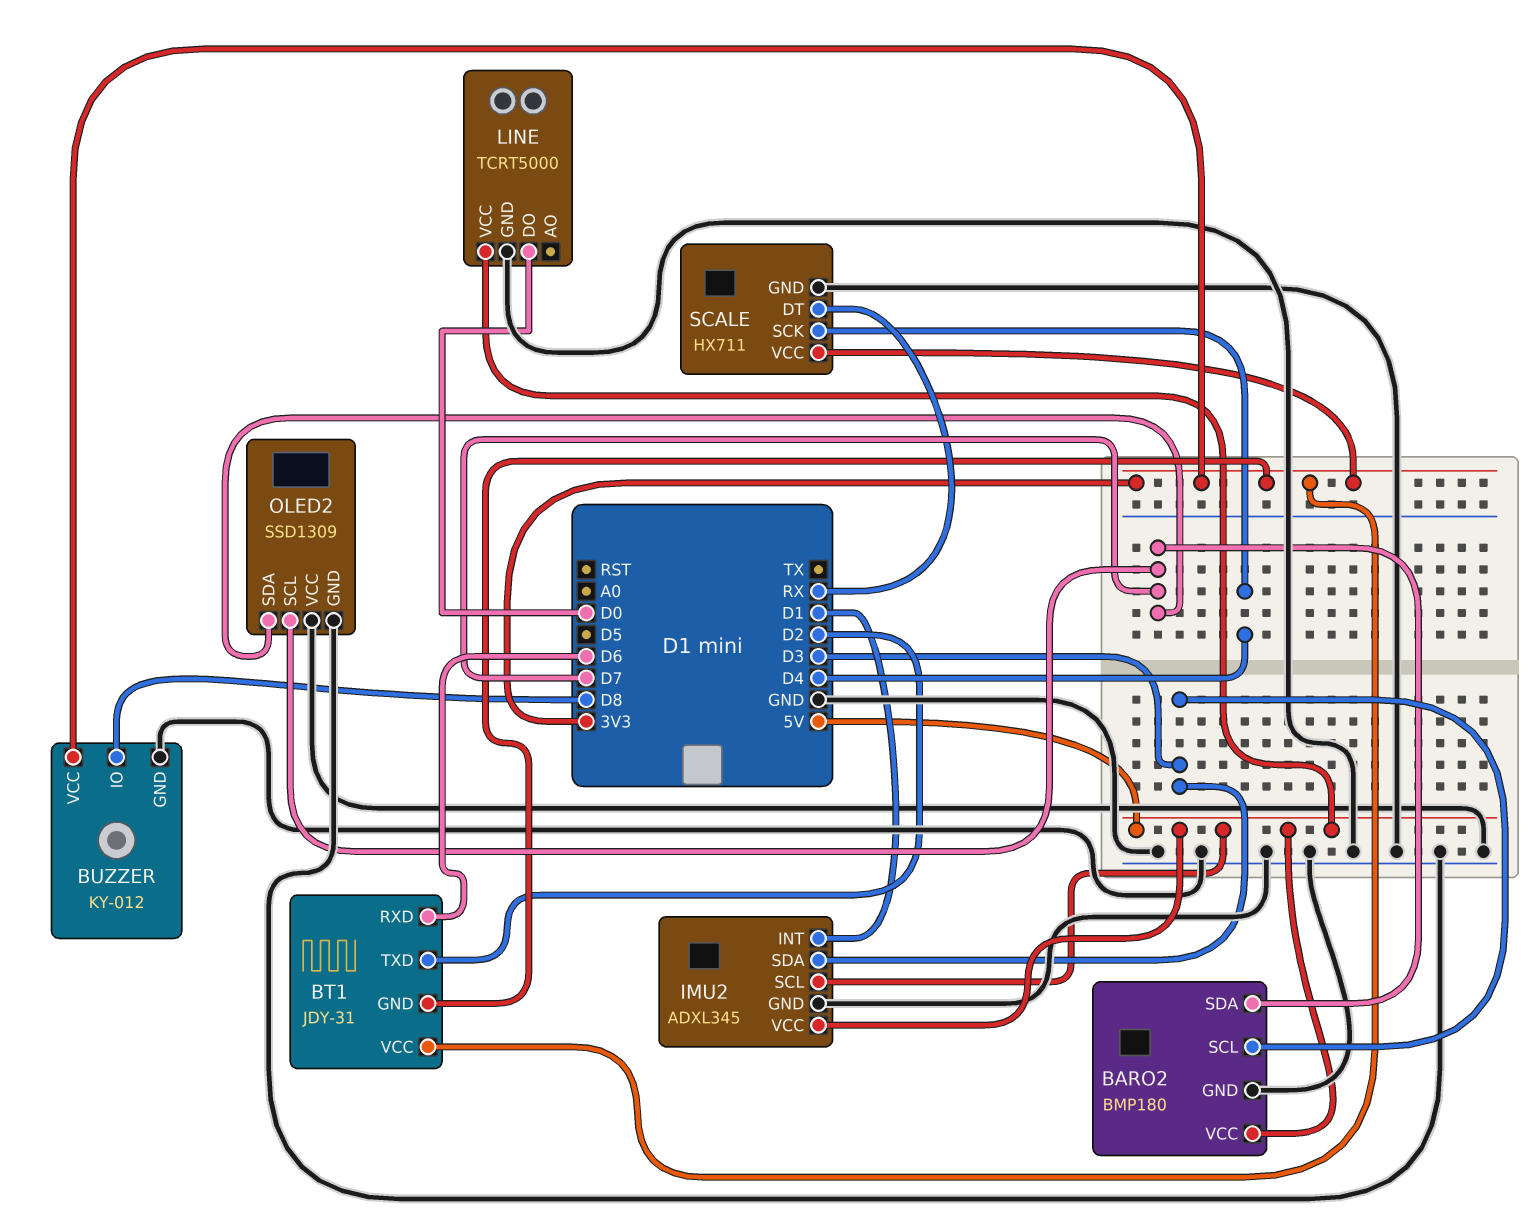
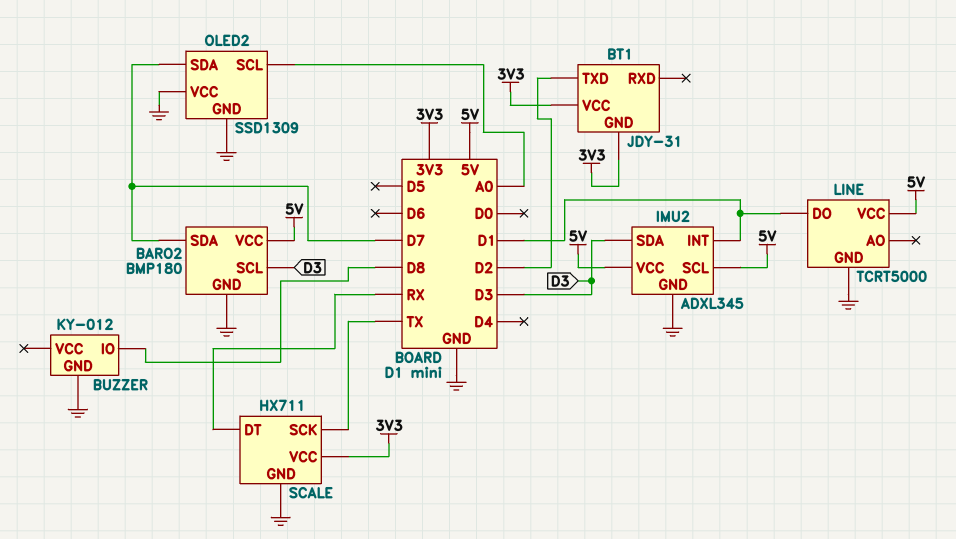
BT1 pin RXD: D6 -> none
BUZZER pin VCC: 3V3 -> none
LINE pin DO: D0 -> D1
OLED2 pin SCL: D7 -> A0
SCALE pin SCK: D4 -> TX

